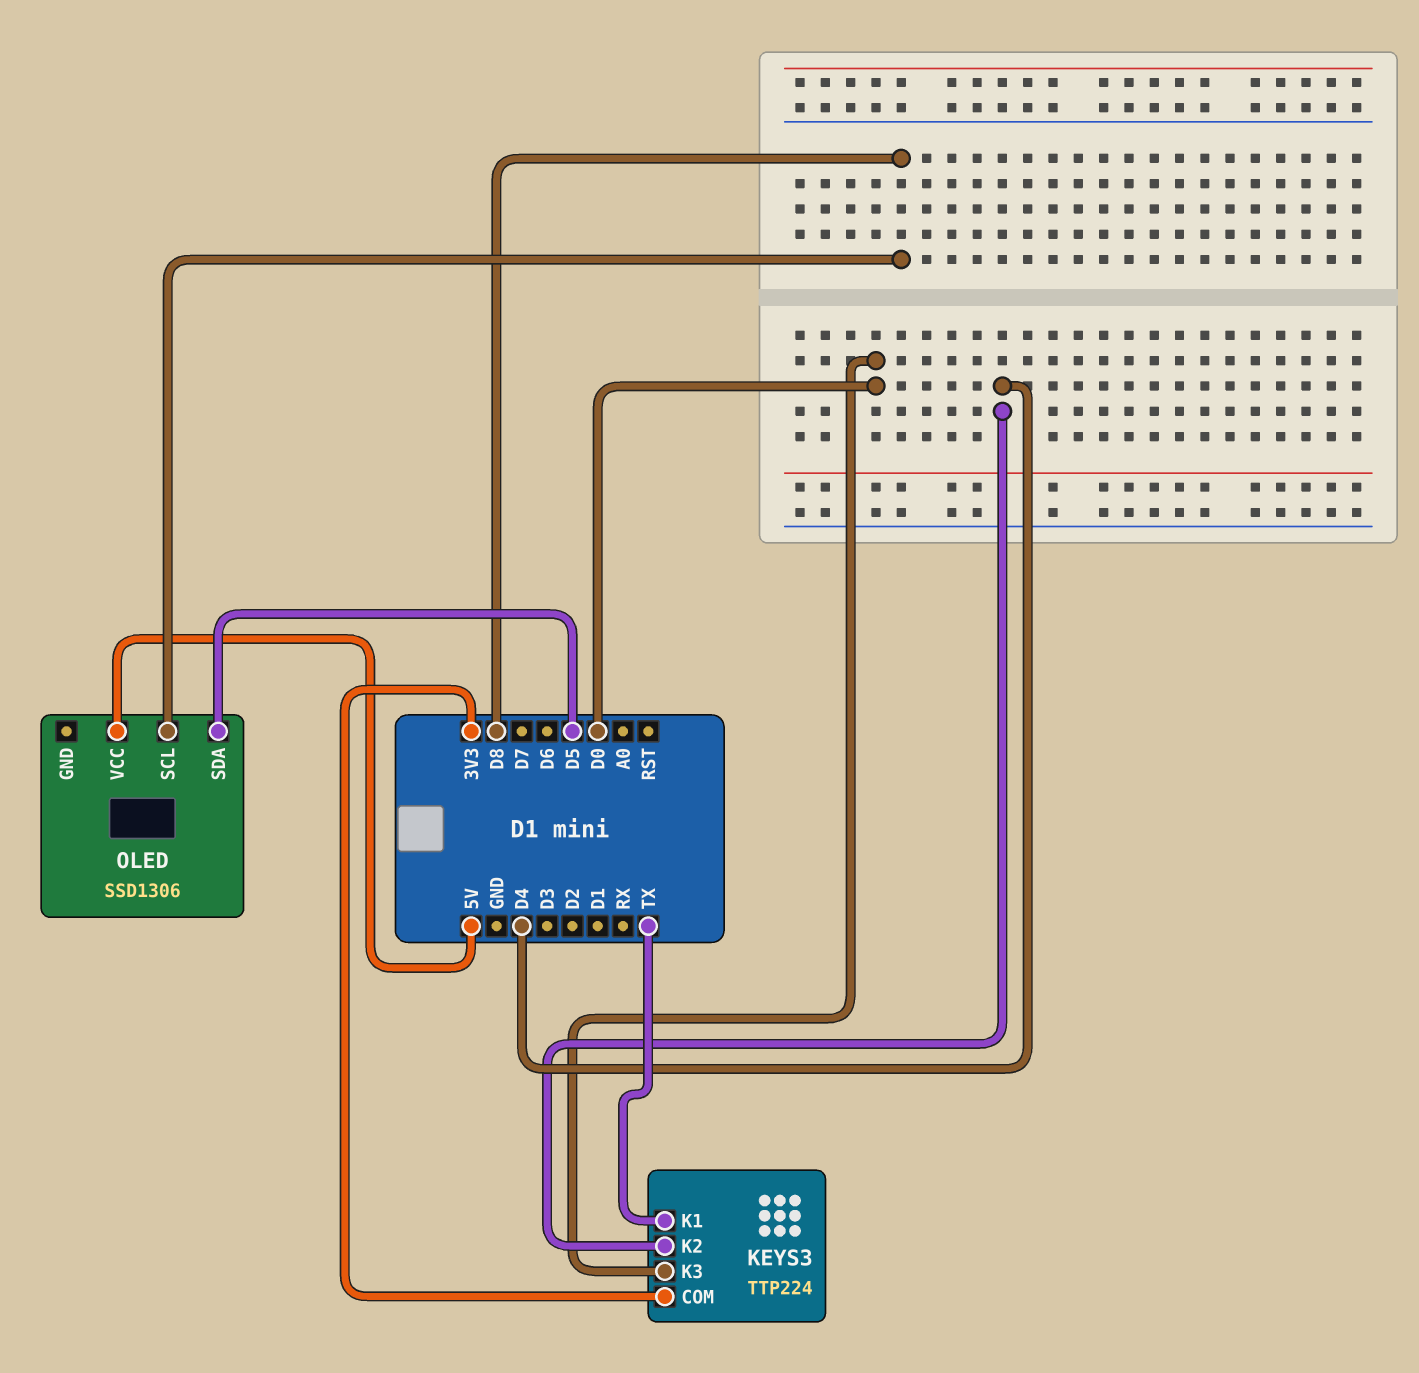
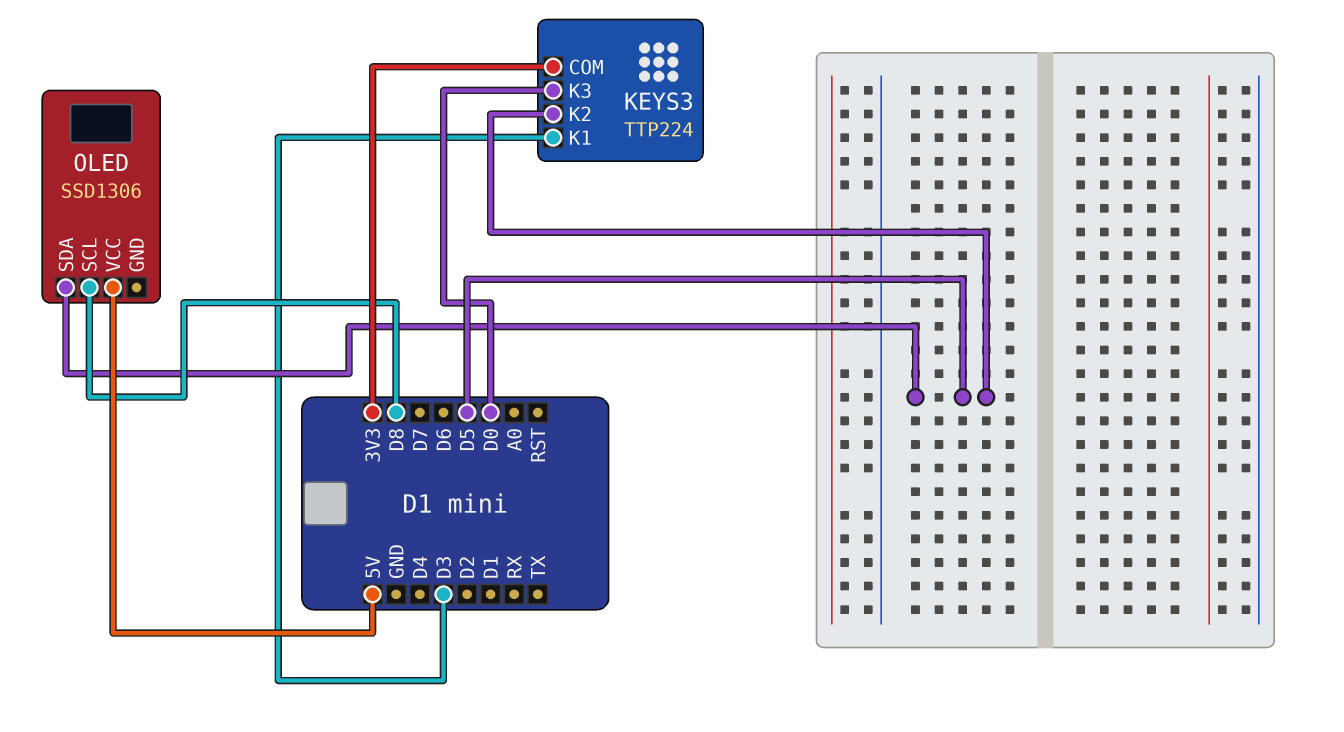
KEYS3 pin K1: TX -> D3
KEYS3 pin K2: D4 -> D5

